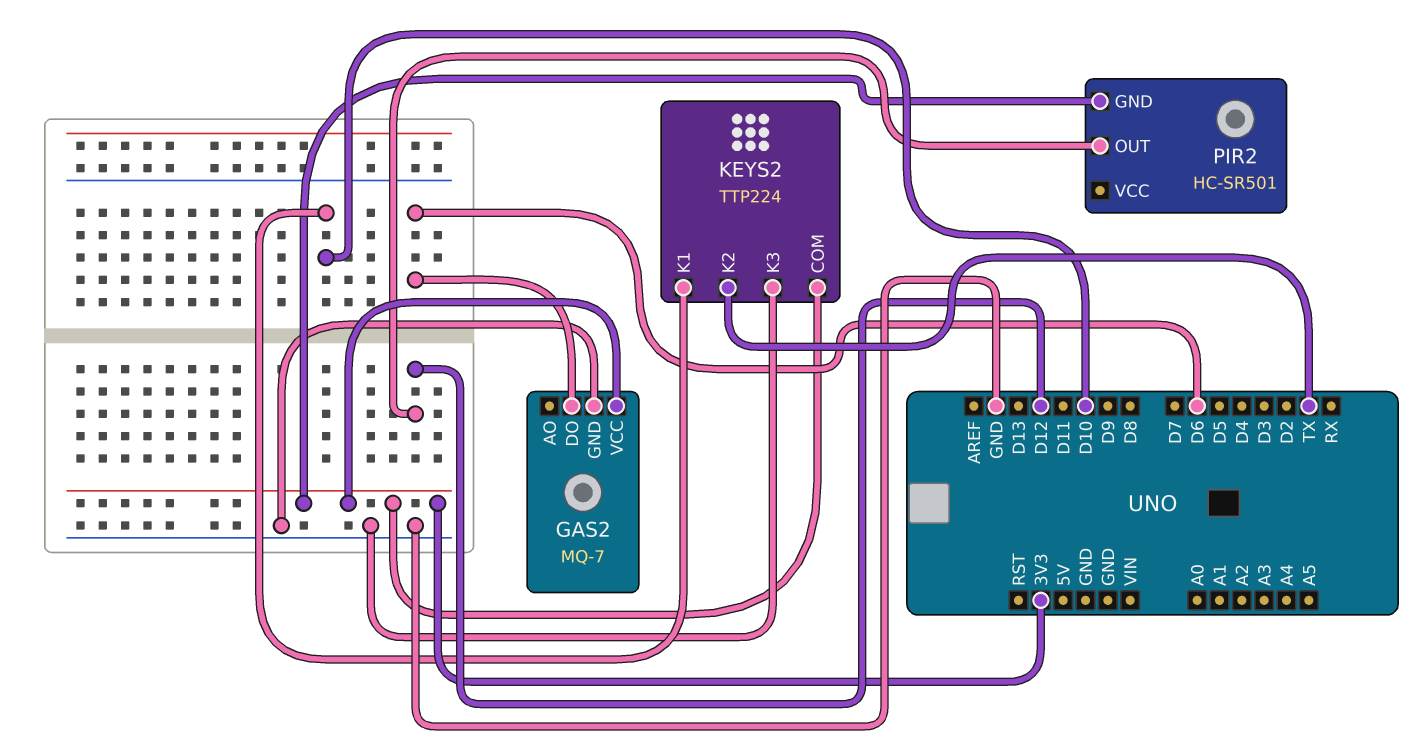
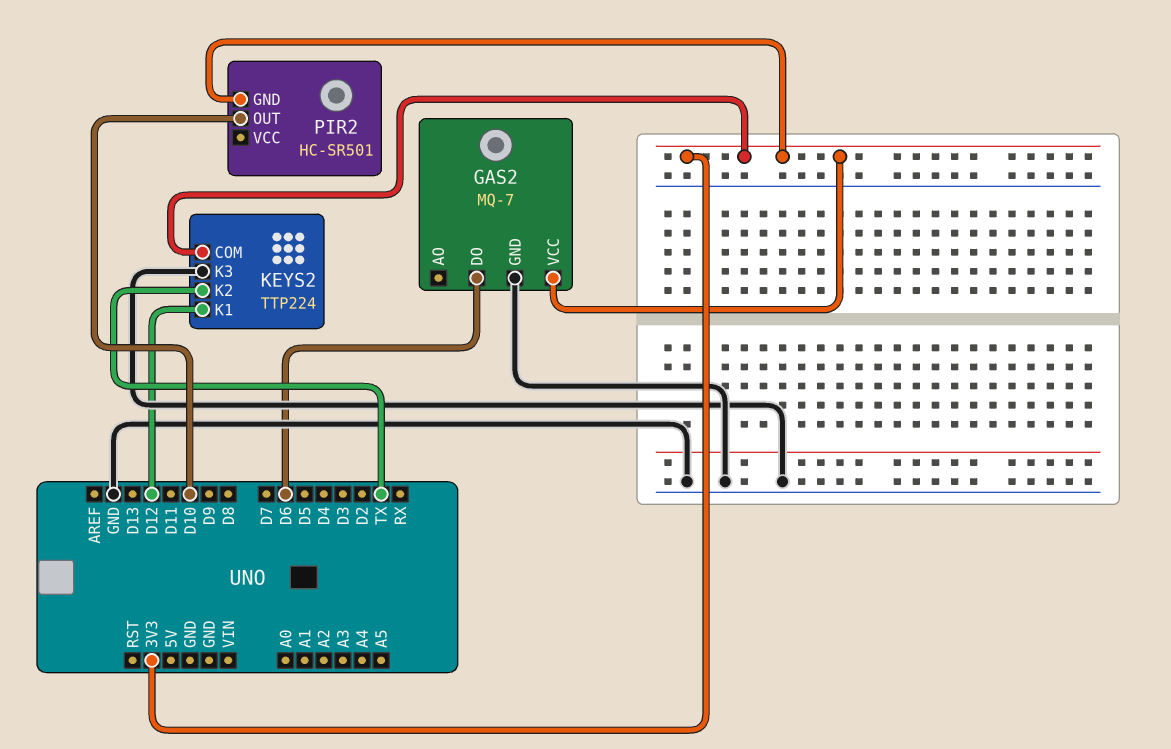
KEYS2 pin K1: D10 -> D12
PIR2 pin OUT: D12 -> D10

